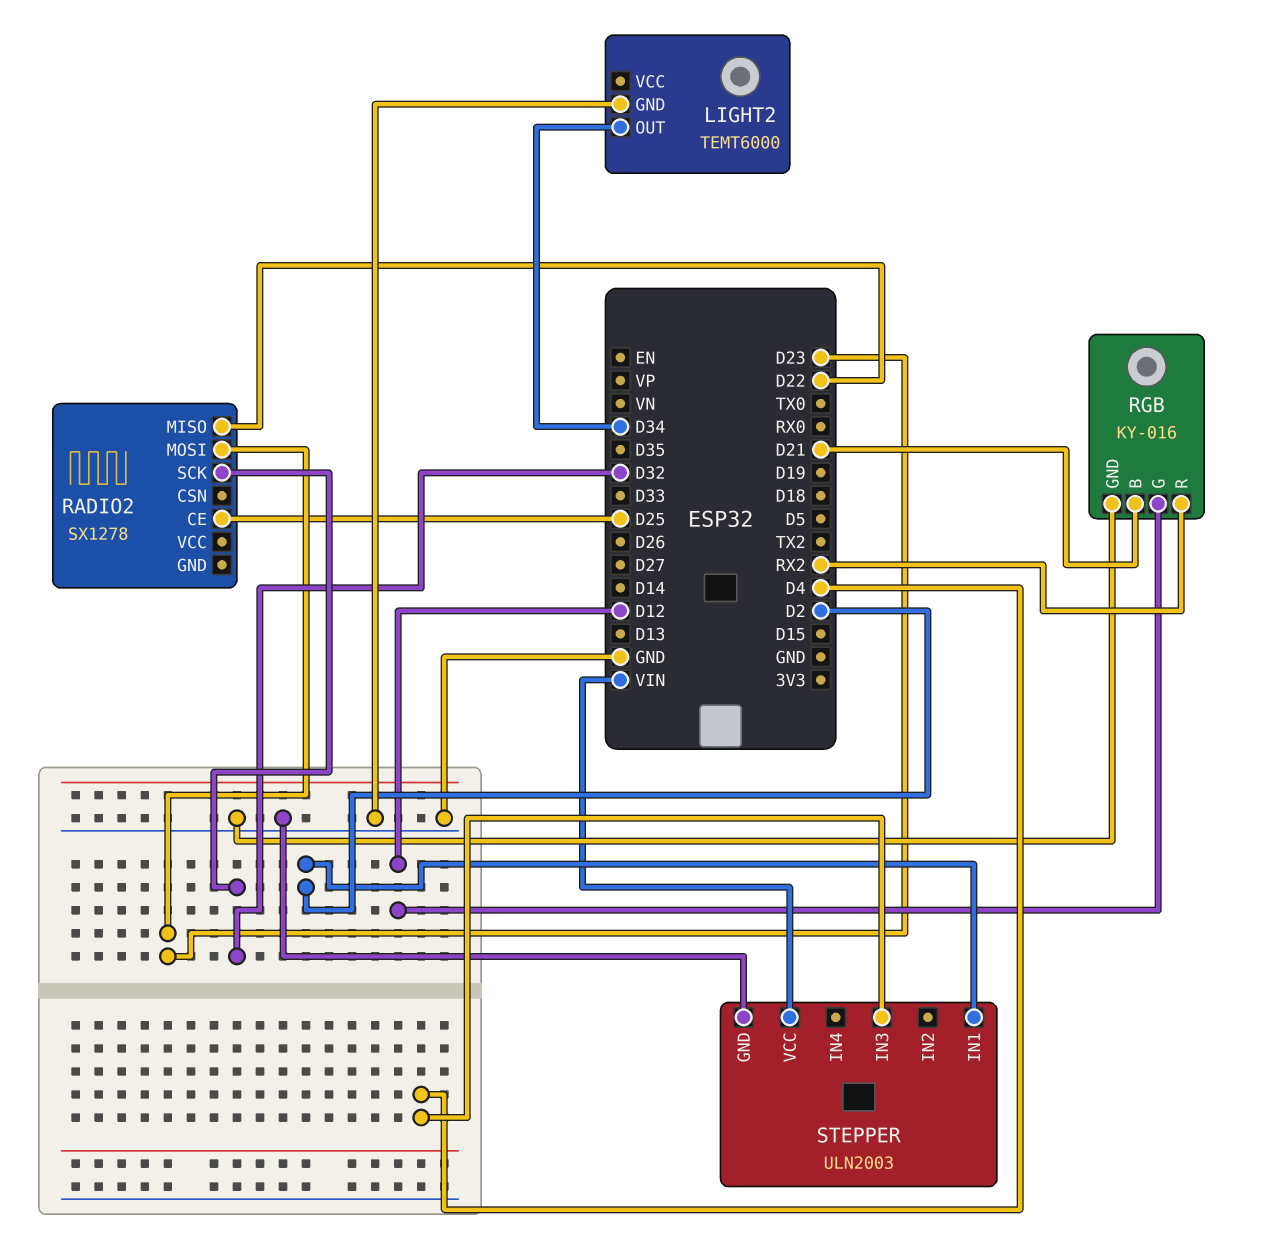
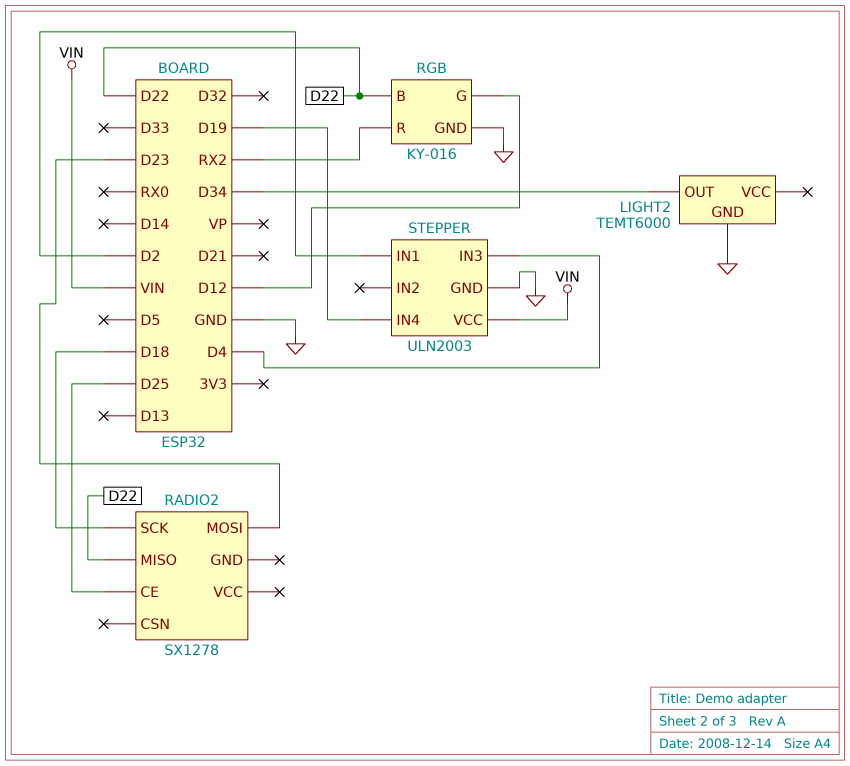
RADIO2 pin SCK: D32 -> D18
RGB pin B: D21 -> D22
STEPPER pin IN4: none -> D19

